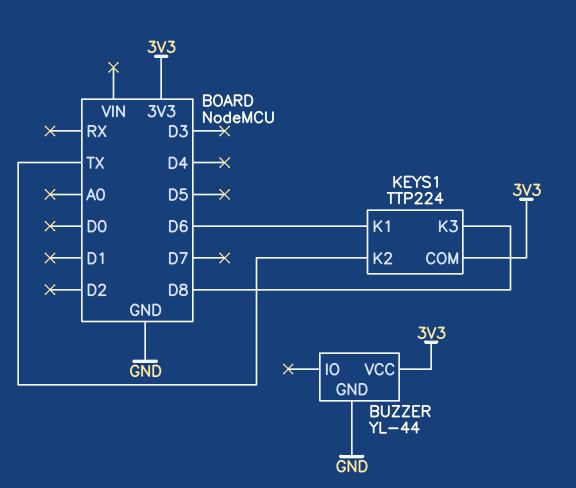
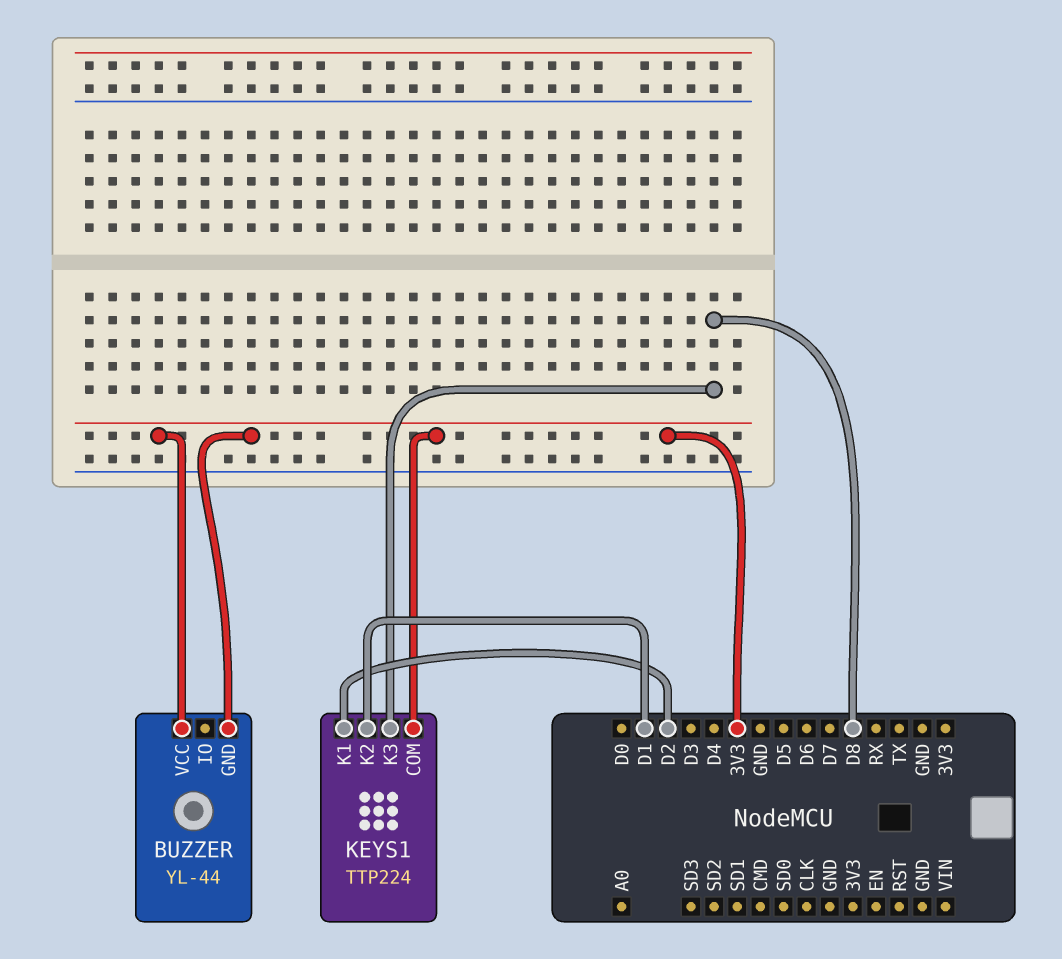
BUZZER pin GND: GND -> 3V3
KEYS1 pin K1: D6 -> D2
KEYS1 pin K2: TX -> D1

